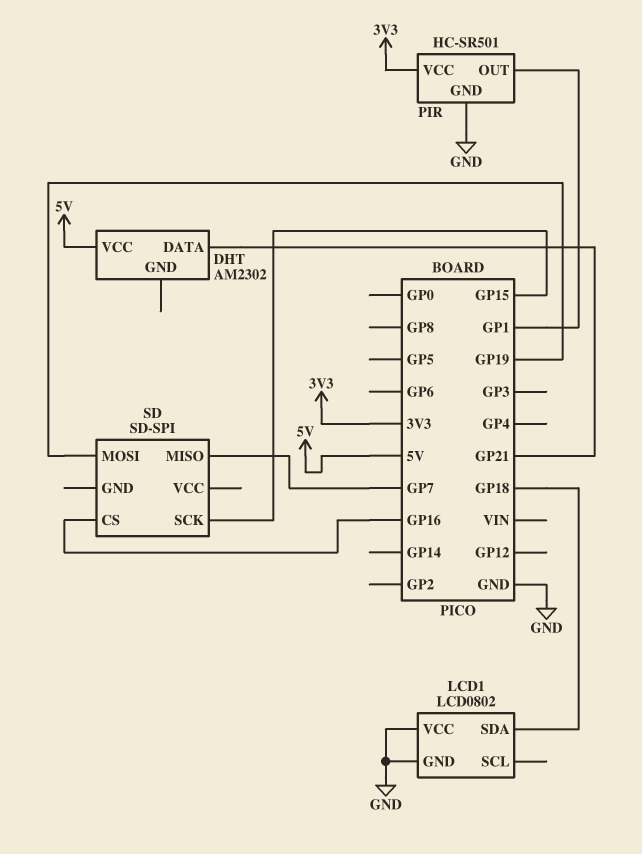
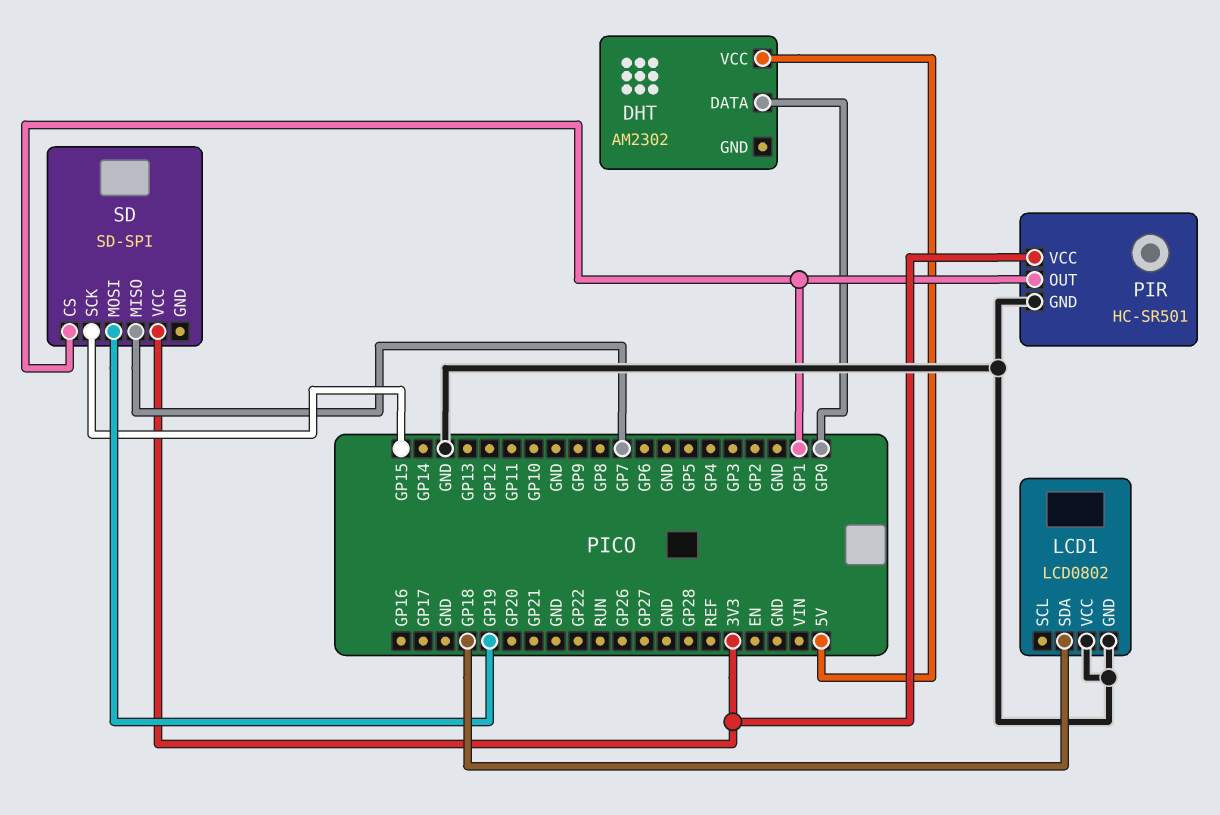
DHT pin DATA: GP21 -> GP0
SD pin CS: GP16 -> GP1
SD pin VCC: none -> 3V3

